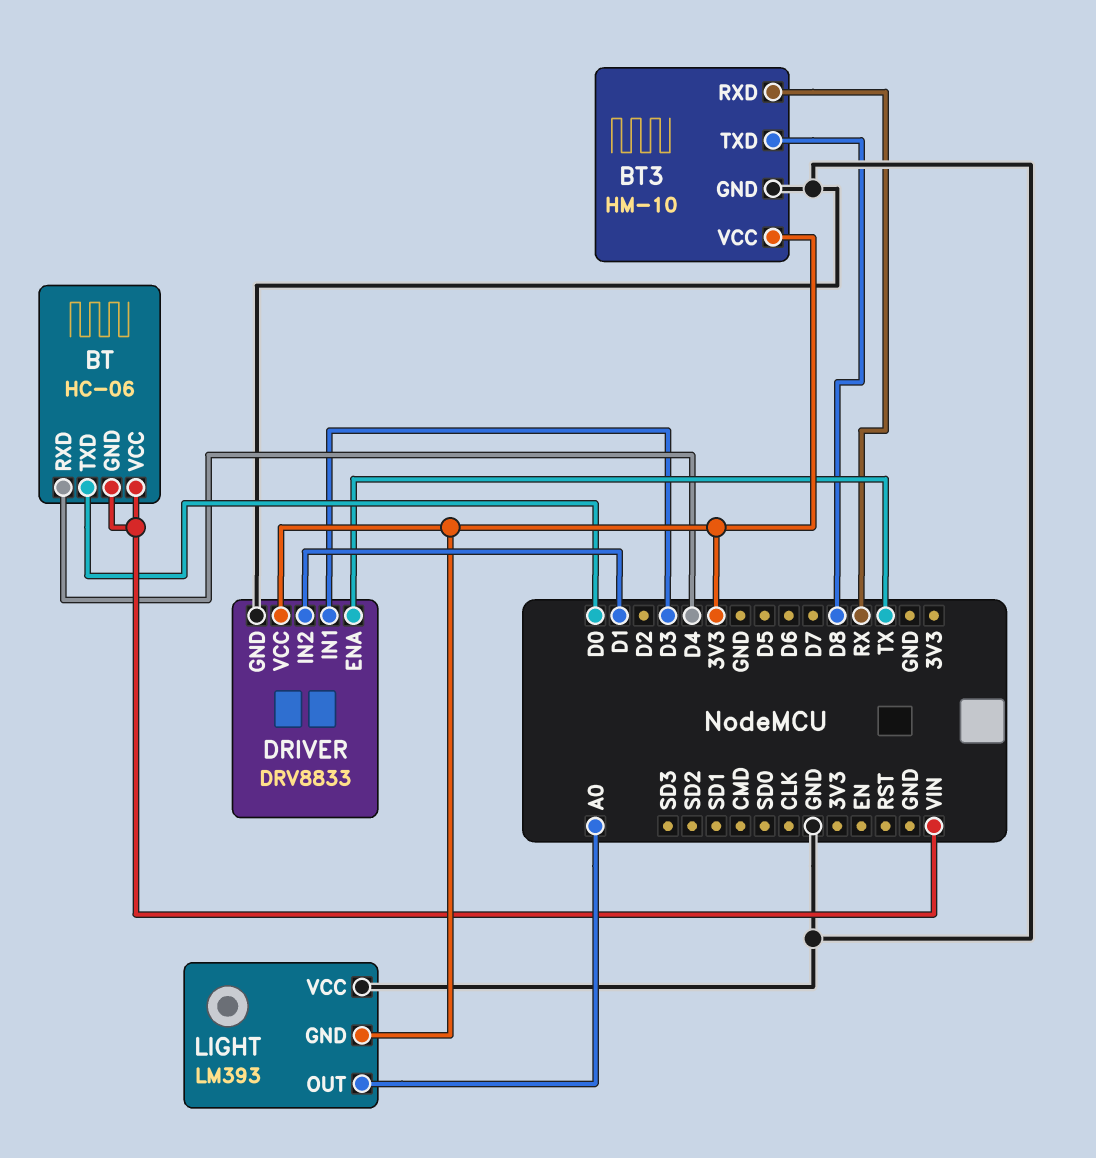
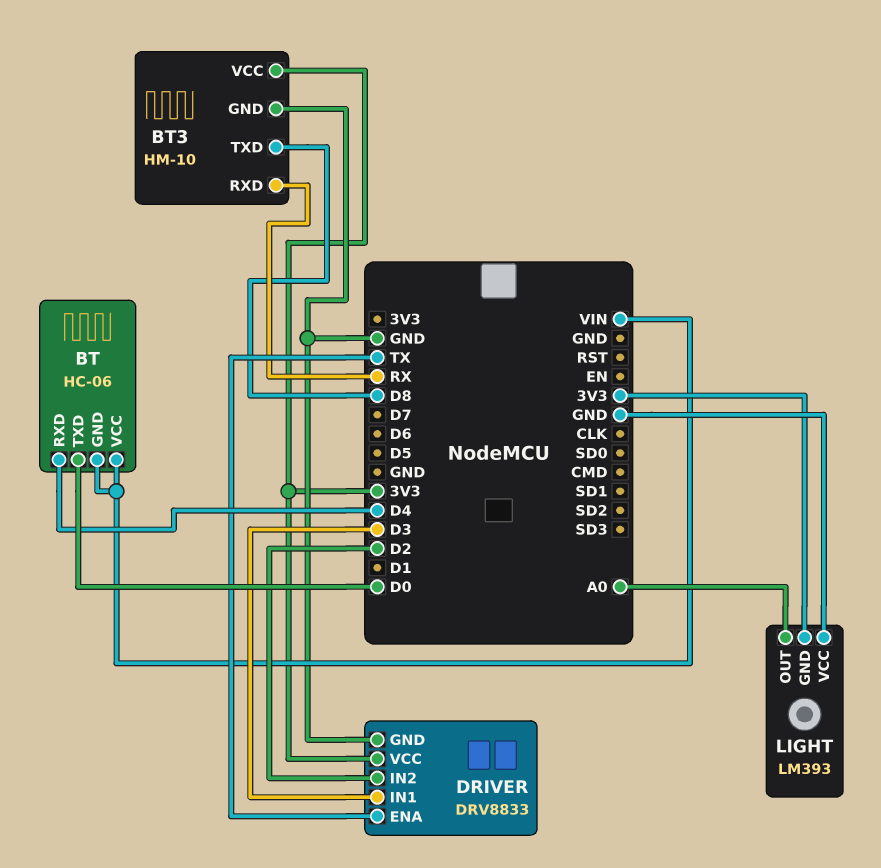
DRIVER pin IN2: D1 -> D2

